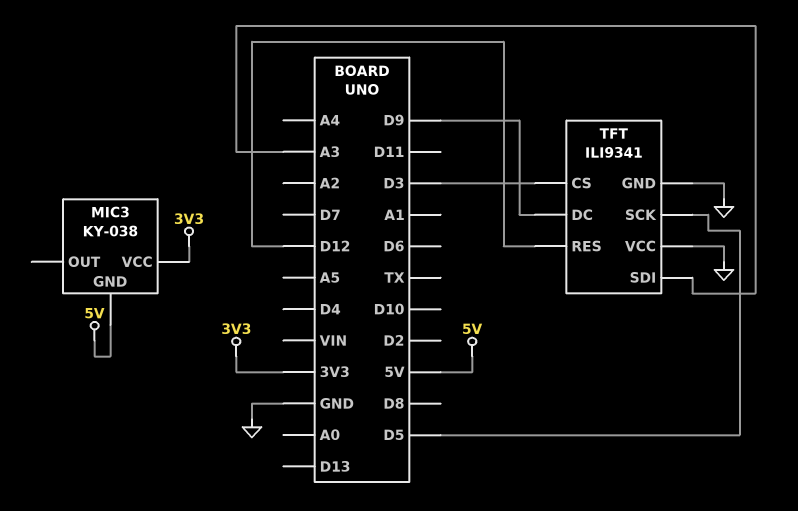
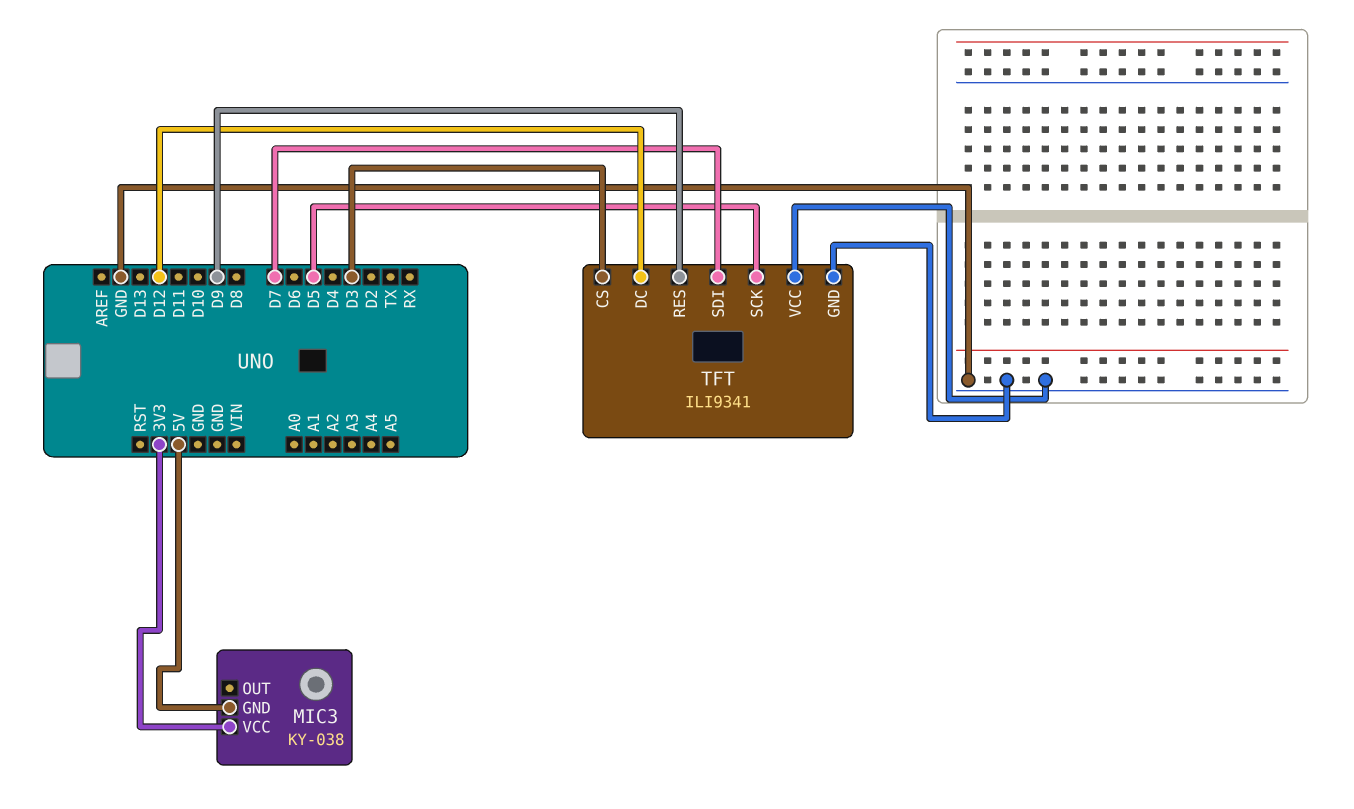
TFT pin DC: D9 -> D12
TFT pin RES: D12 -> D9
TFT pin SDI: A3 -> D7

